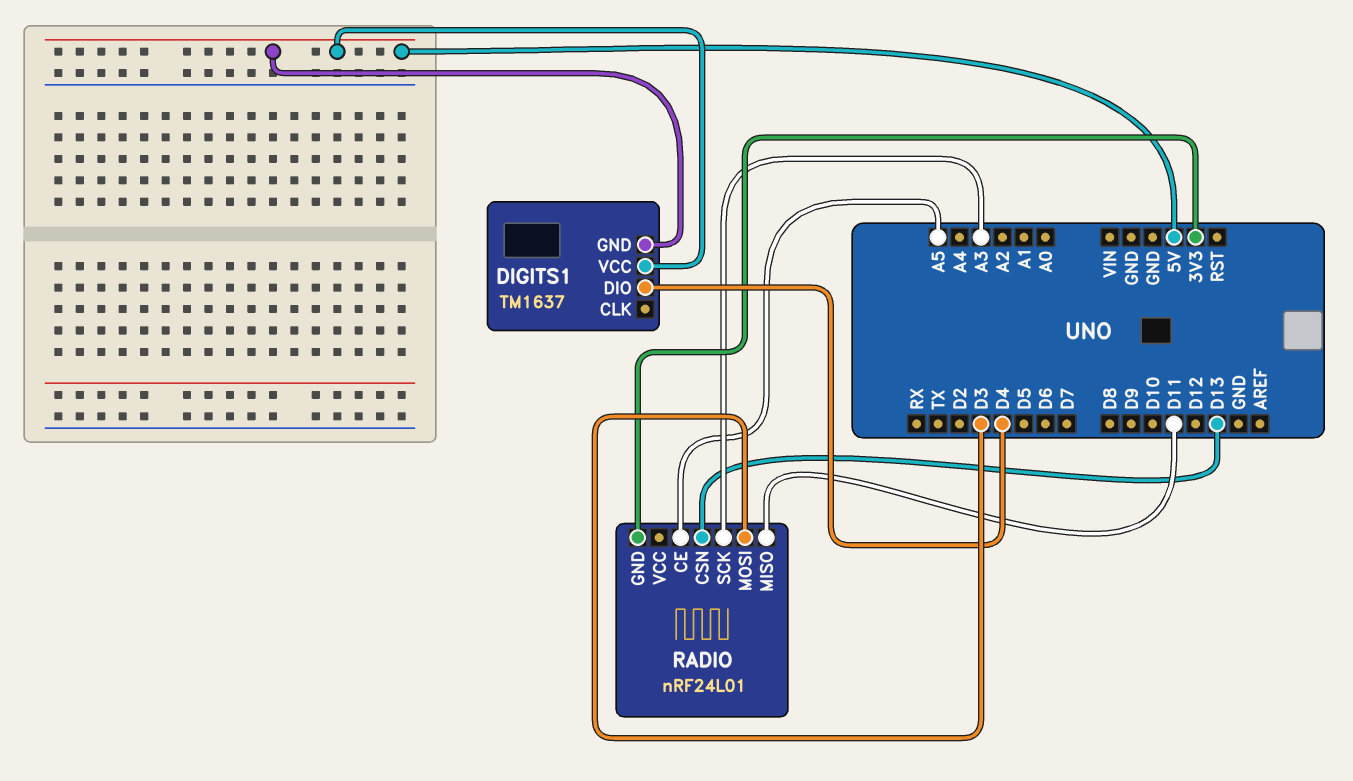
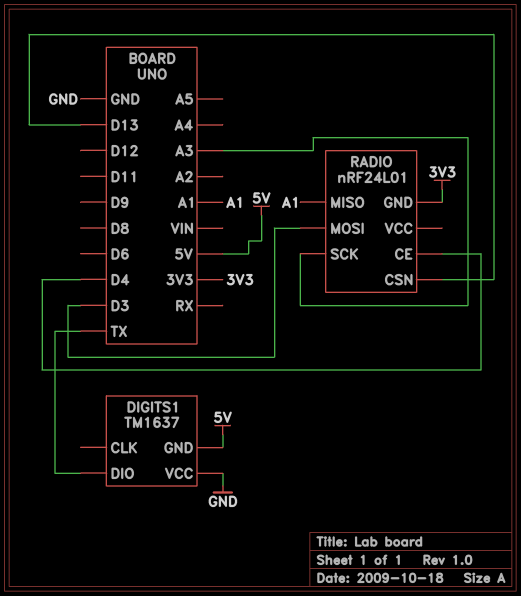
DIGITS1 pin DIO: D4 -> TX
DIGITS1 pin VCC: 5V -> GND
RADIO pin CE: A5 -> D4
RADIO pin MISO: D11 -> A1

